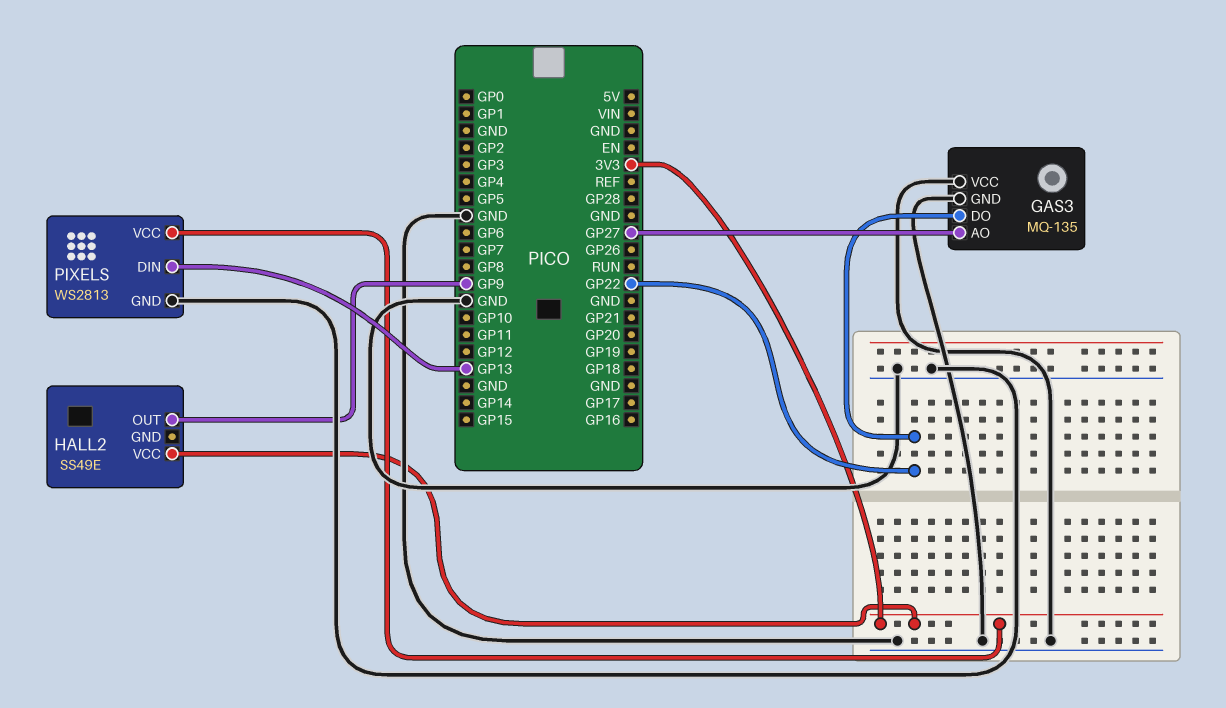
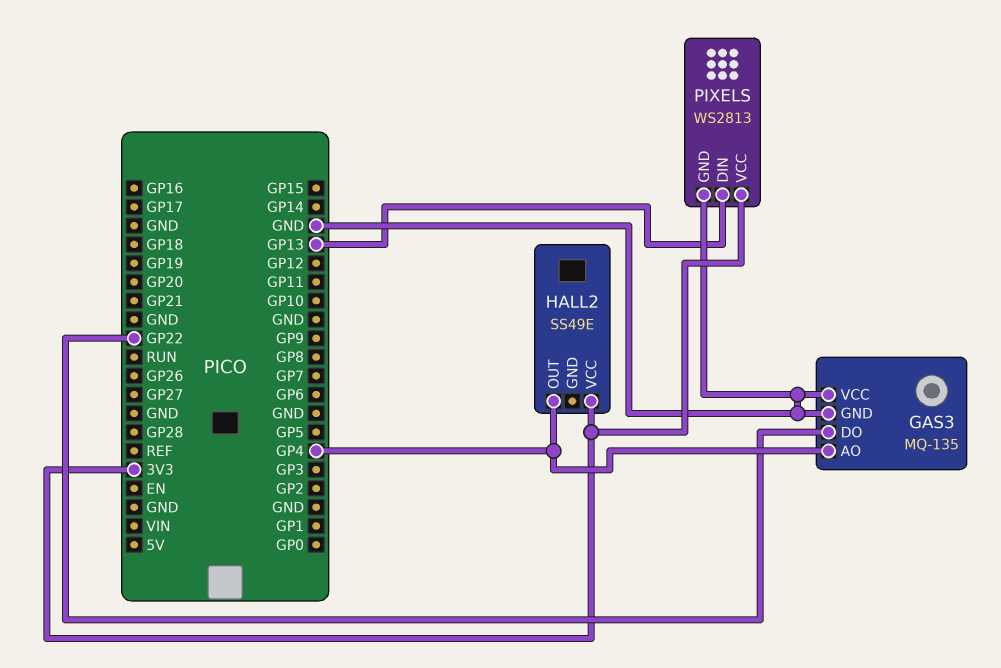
GAS3 pin AO: GP27 -> GP4
HALL2 pin OUT: GP9 -> GP4

